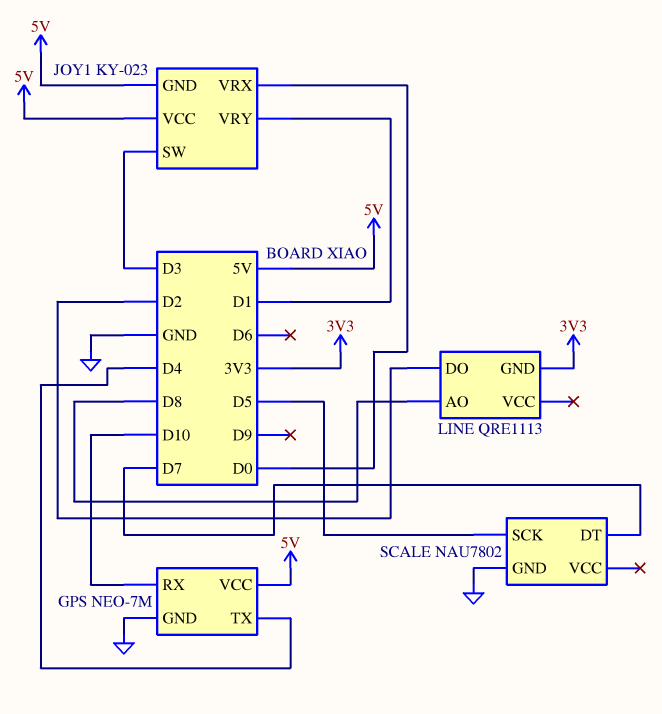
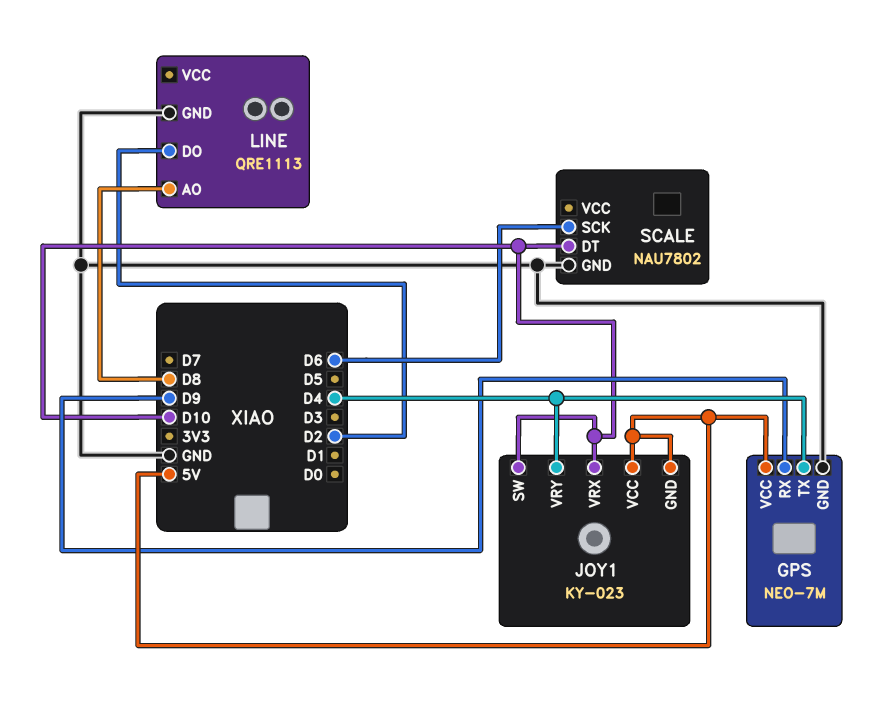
GPS pin RX: D10 -> D9
JOY1 pin SW: D3 -> D10
JOY1 pin VRX: D0 -> D10
JOY1 pin VRY: D1 -> D4
LINE pin GND: 3V3 -> GND
SCALE pin DT: D7 -> D10
SCALE pin SCK: D5 -> D6

